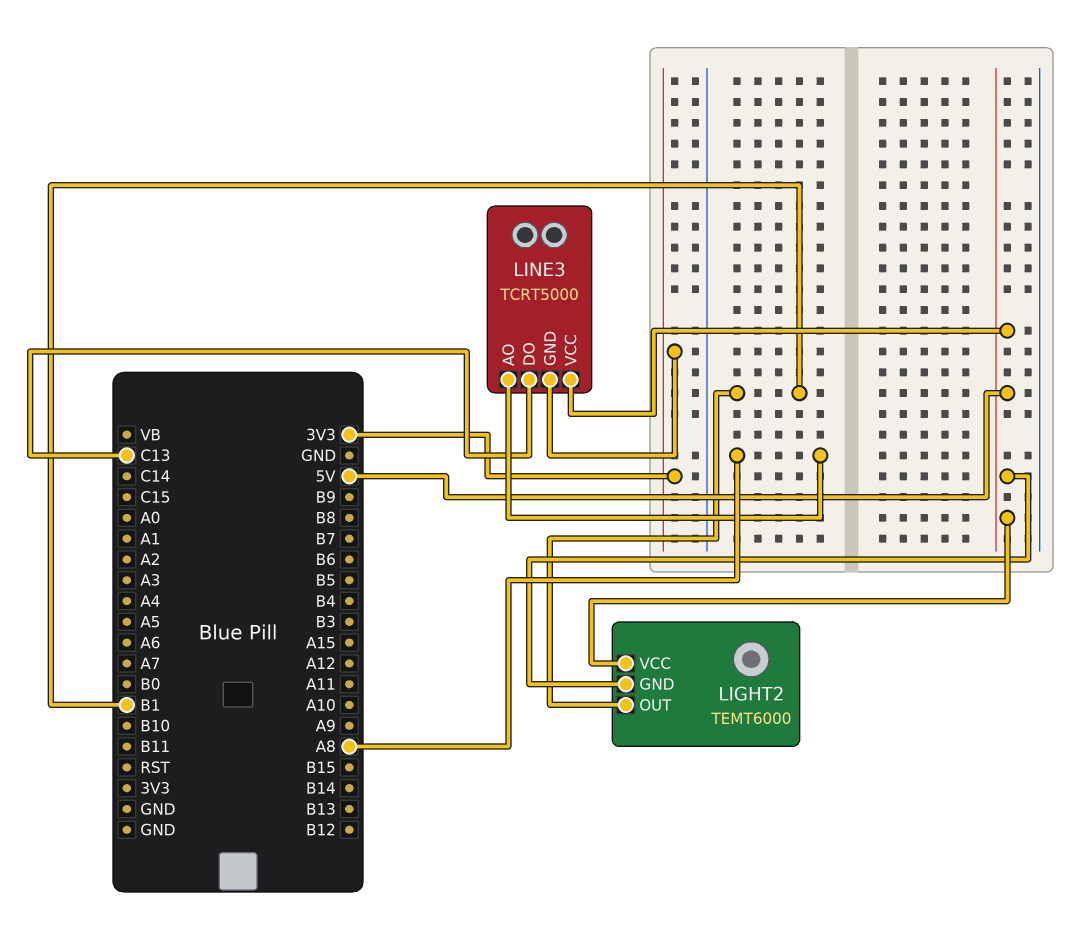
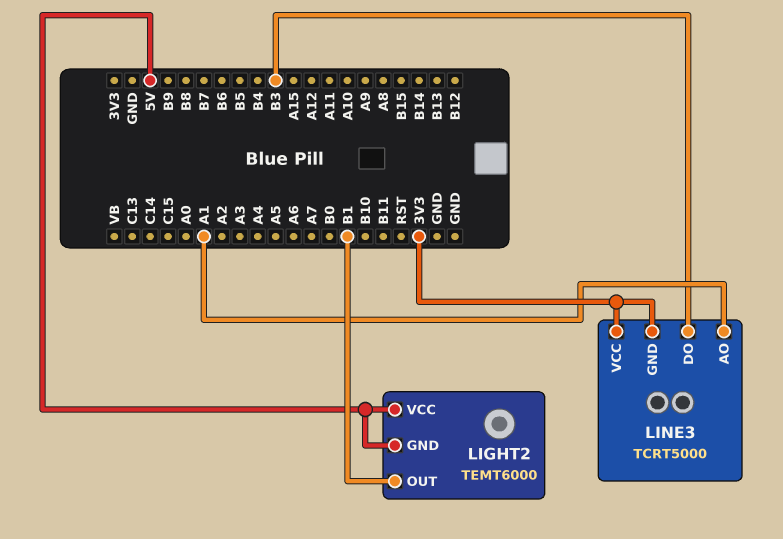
LINE3 pin AO: A8 -> A1
LINE3 pin DO: C13 -> B3
LINE3 pin VCC: 5V -> 3V3

